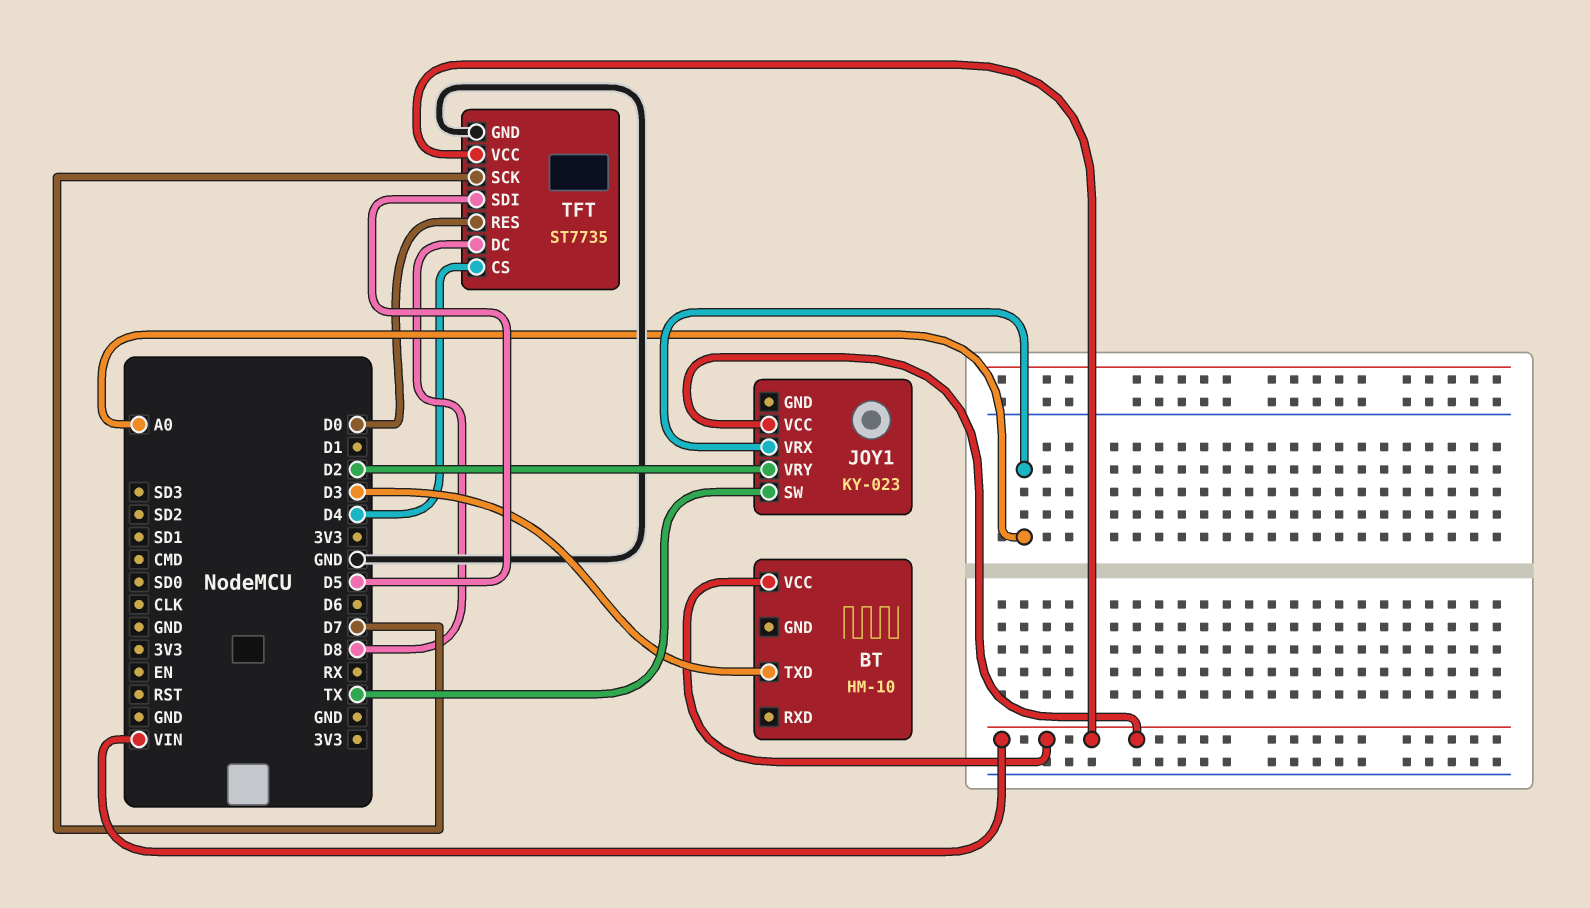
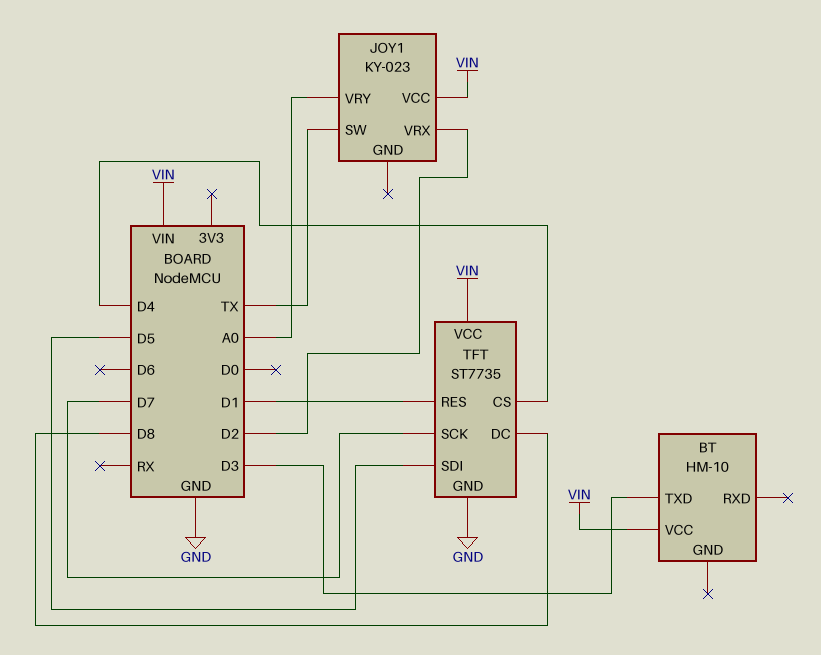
JOY1 pin VRX: A0 -> D2
JOY1 pin VRY: D2 -> A0
TFT pin RES: D0 -> D1

